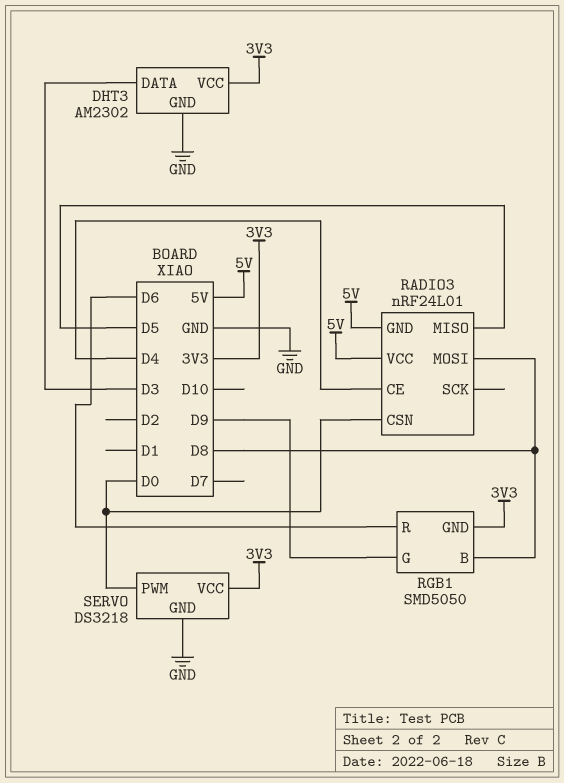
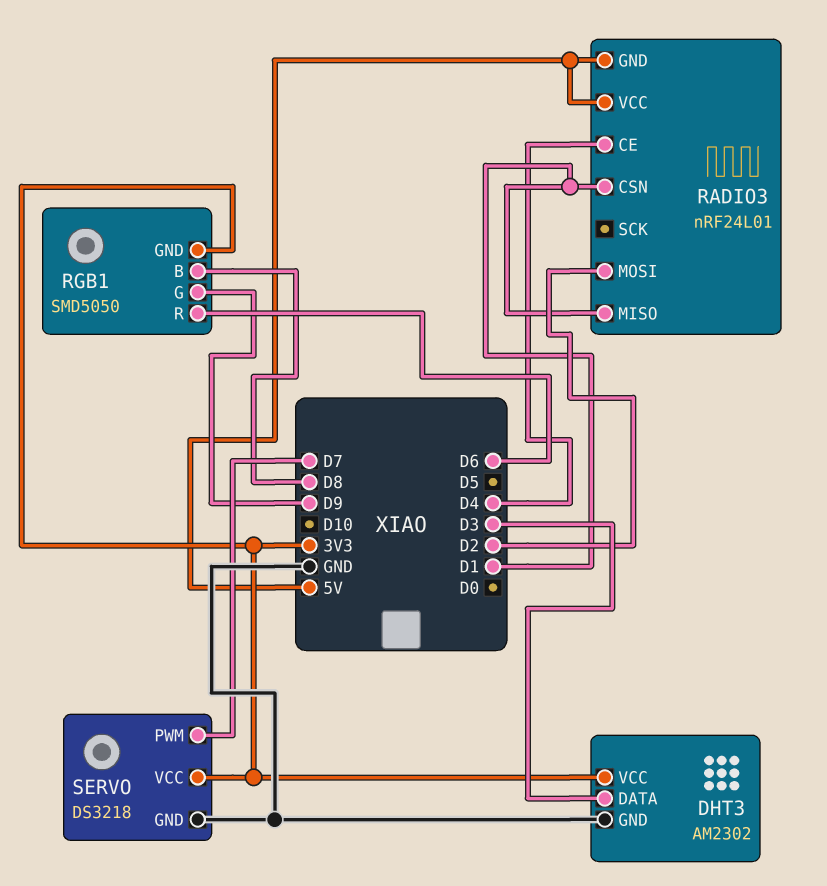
RADIO3 pin CSN: D0 -> D1
RADIO3 pin MISO: D5 -> D1
RADIO3 pin MOSI: D8 -> D2
SERVO pin PWM: D0 -> D7

